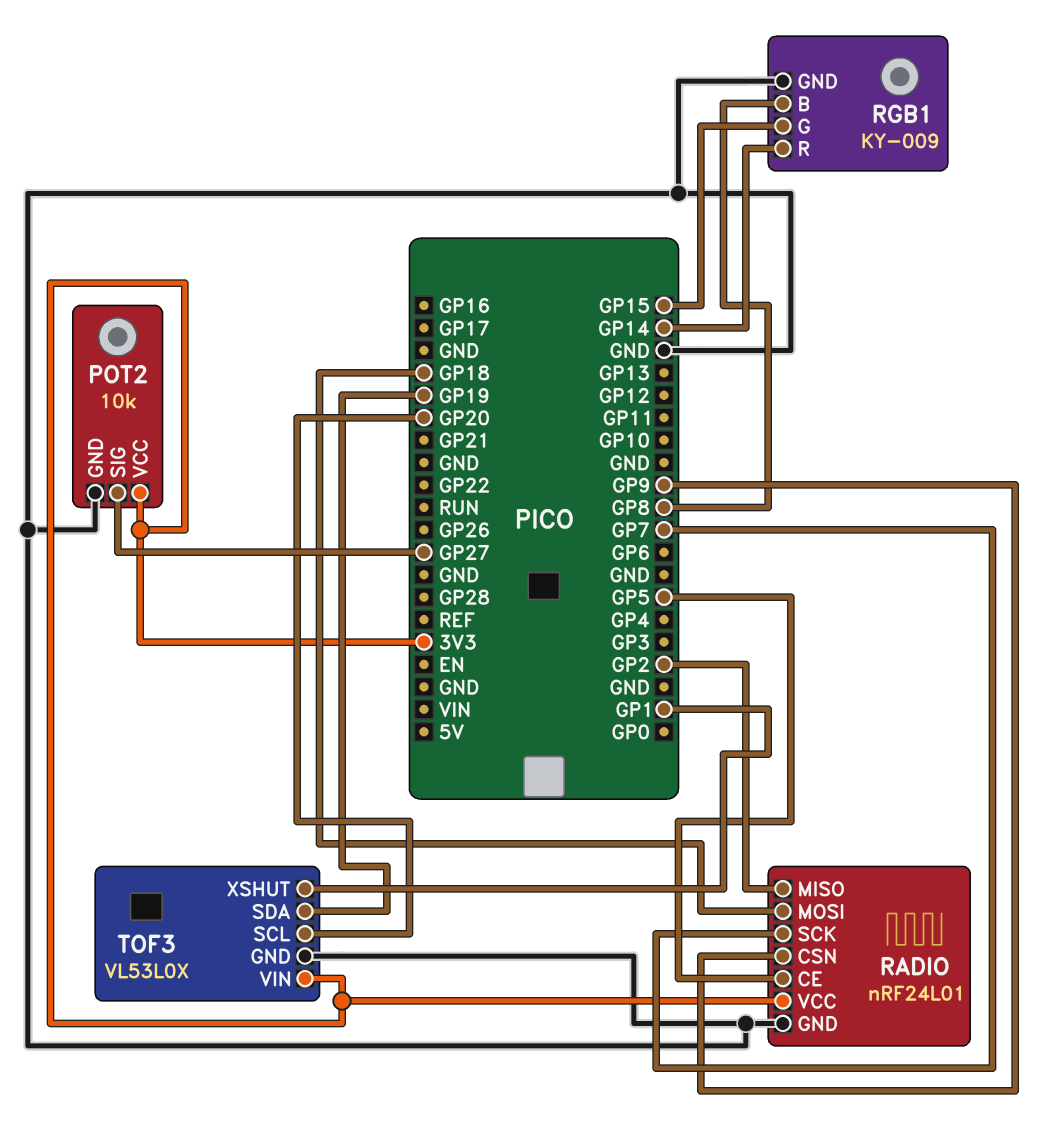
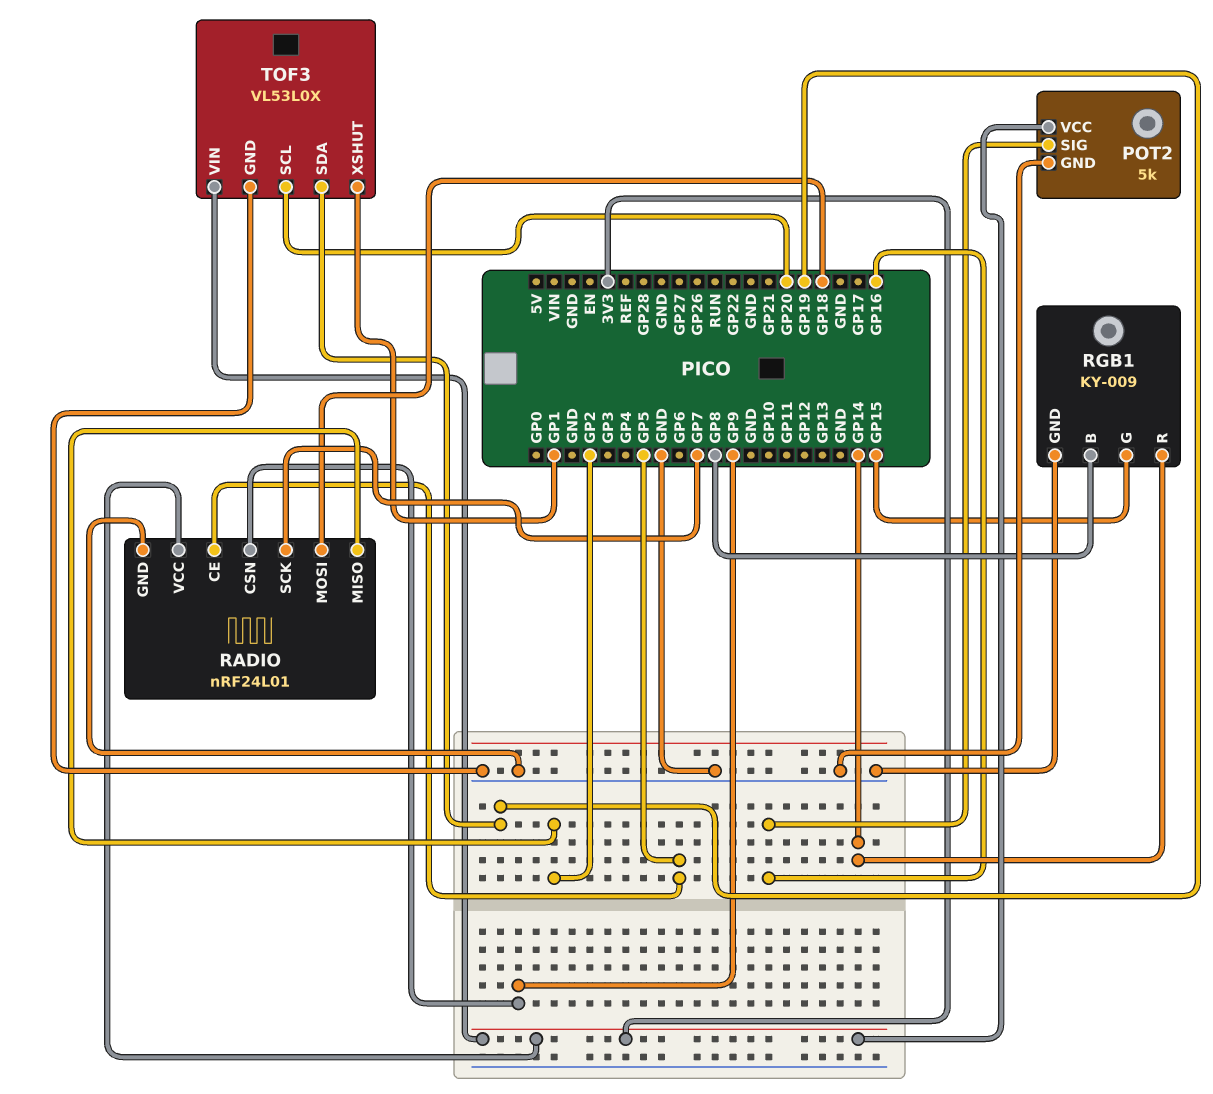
POT2: 10k -> 5k
POT2 pin SIG: GP27 -> GP16

